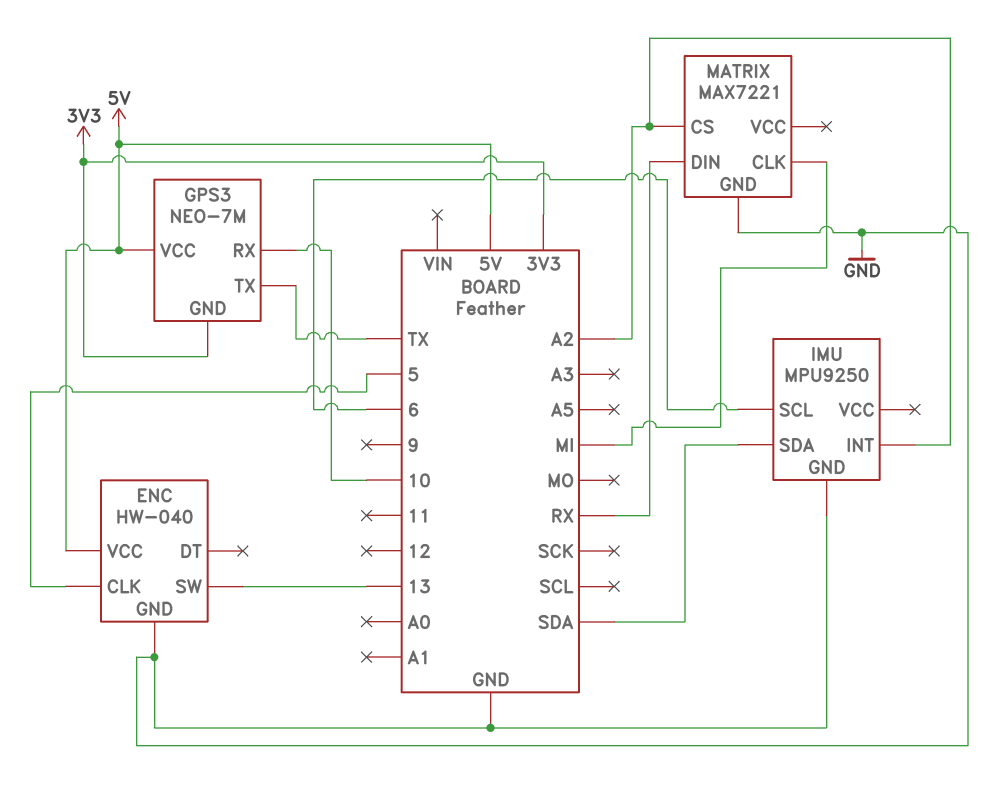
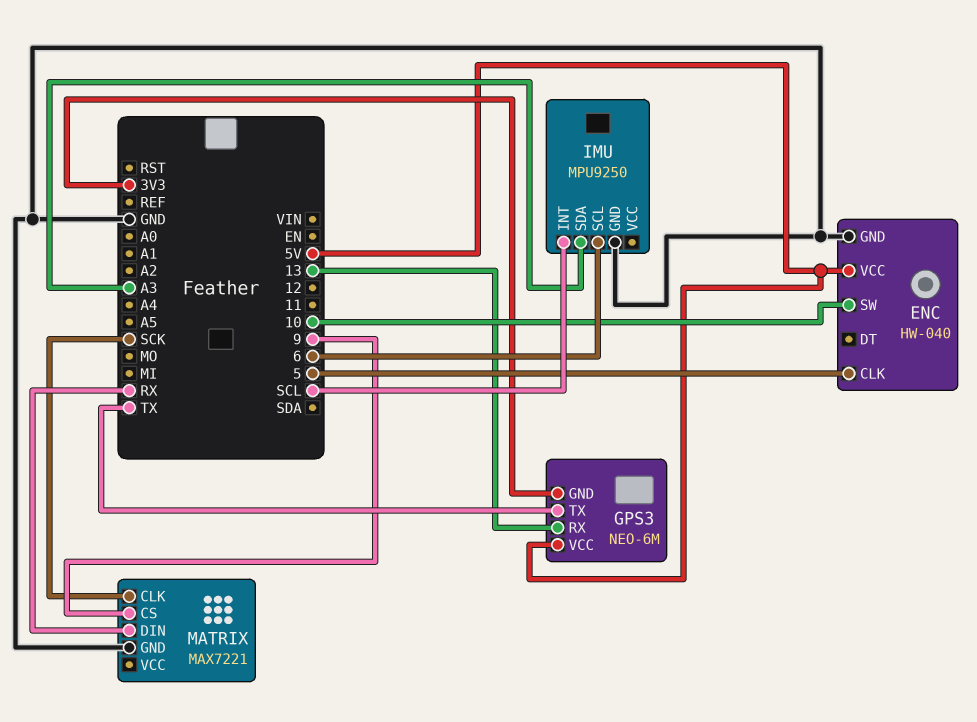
ENC pin SW: 13 -> 10
GPS3: NEO-7M -> NEO-6M
GPS3 pin RX: 10 -> 13
IMU pin INT: A2 -> SCL
IMU pin SDA: SDA -> A3
MATRIX pin CLK: MI -> SCK
MATRIX pin CS: A2 -> 9

